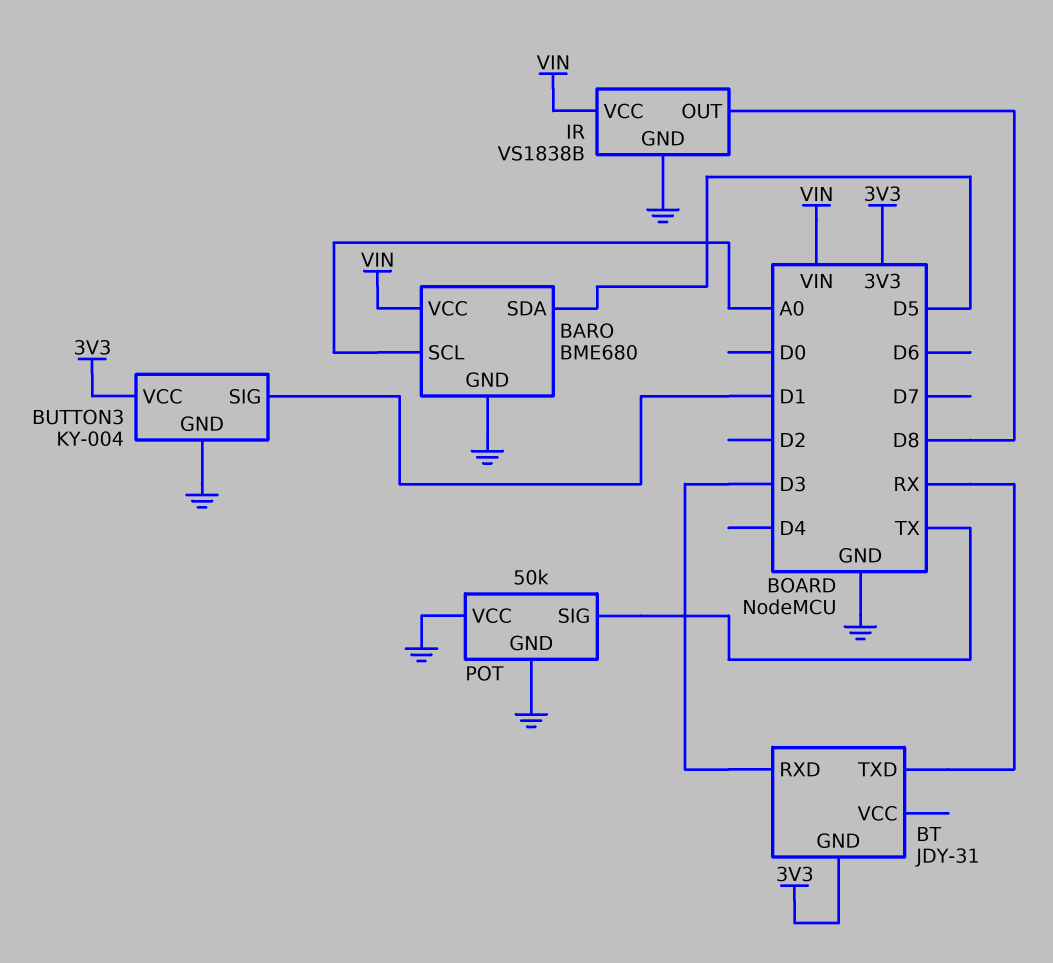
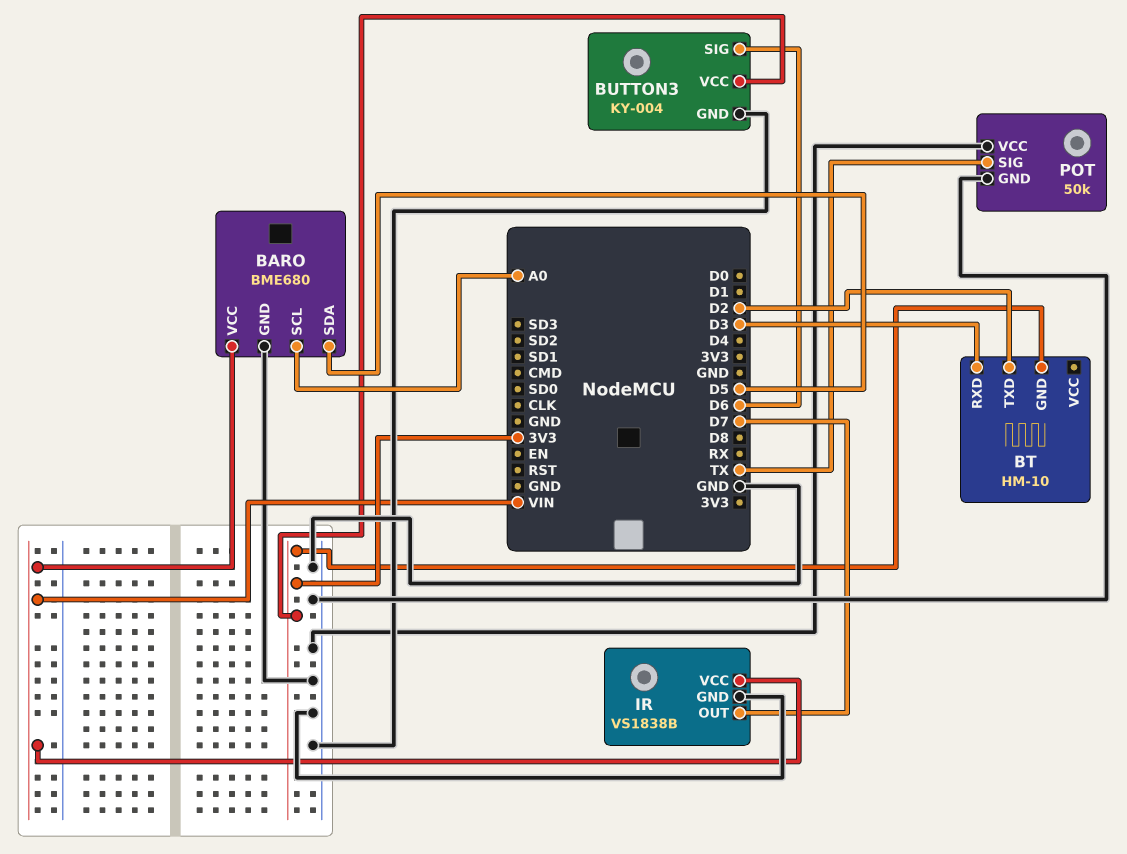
BT: JDY-31 -> HM-10
BT pin TXD: RX -> D2
BUTTON3 pin SIG: D1 -> D6
IR pin OUT: D8 -> D7

